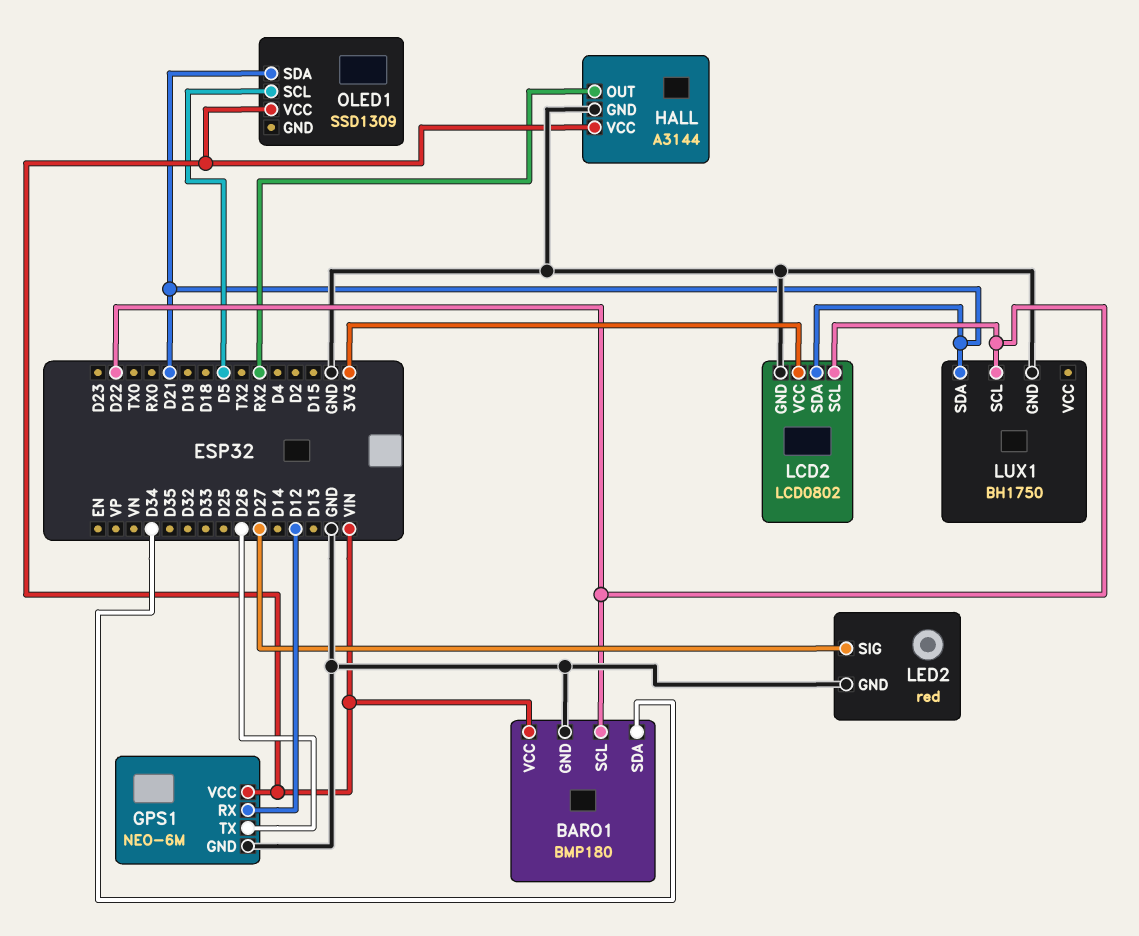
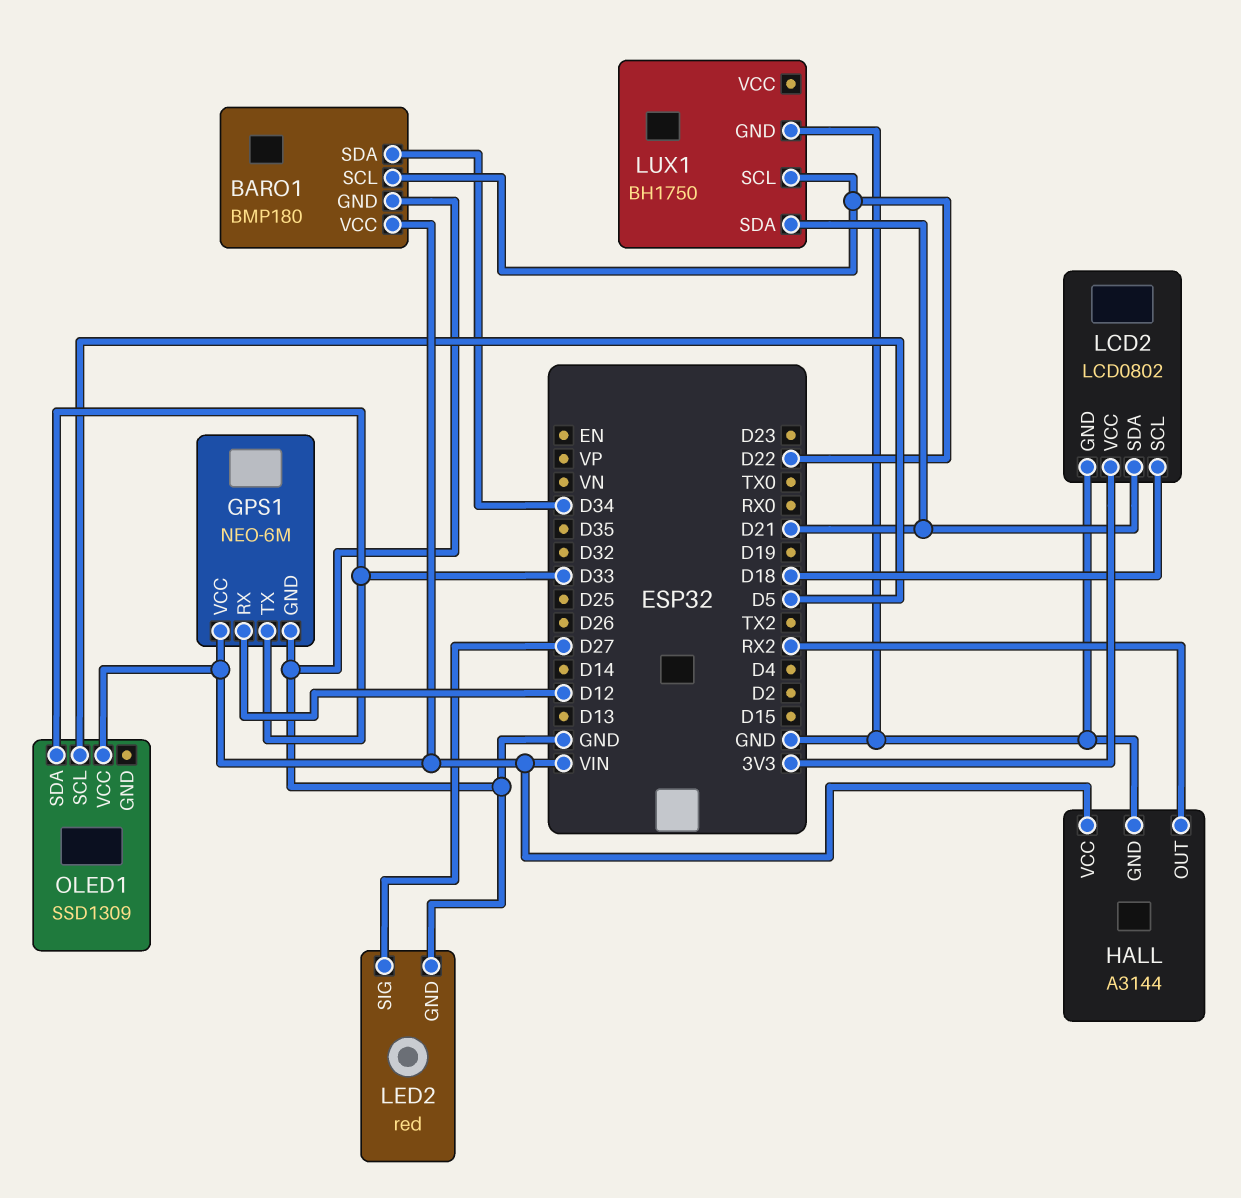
GPS1 pin TX: D26 -> D33
LCD2 pin SCL: D22 -> D18
OLED1 pin SDA: D21 -> D33

